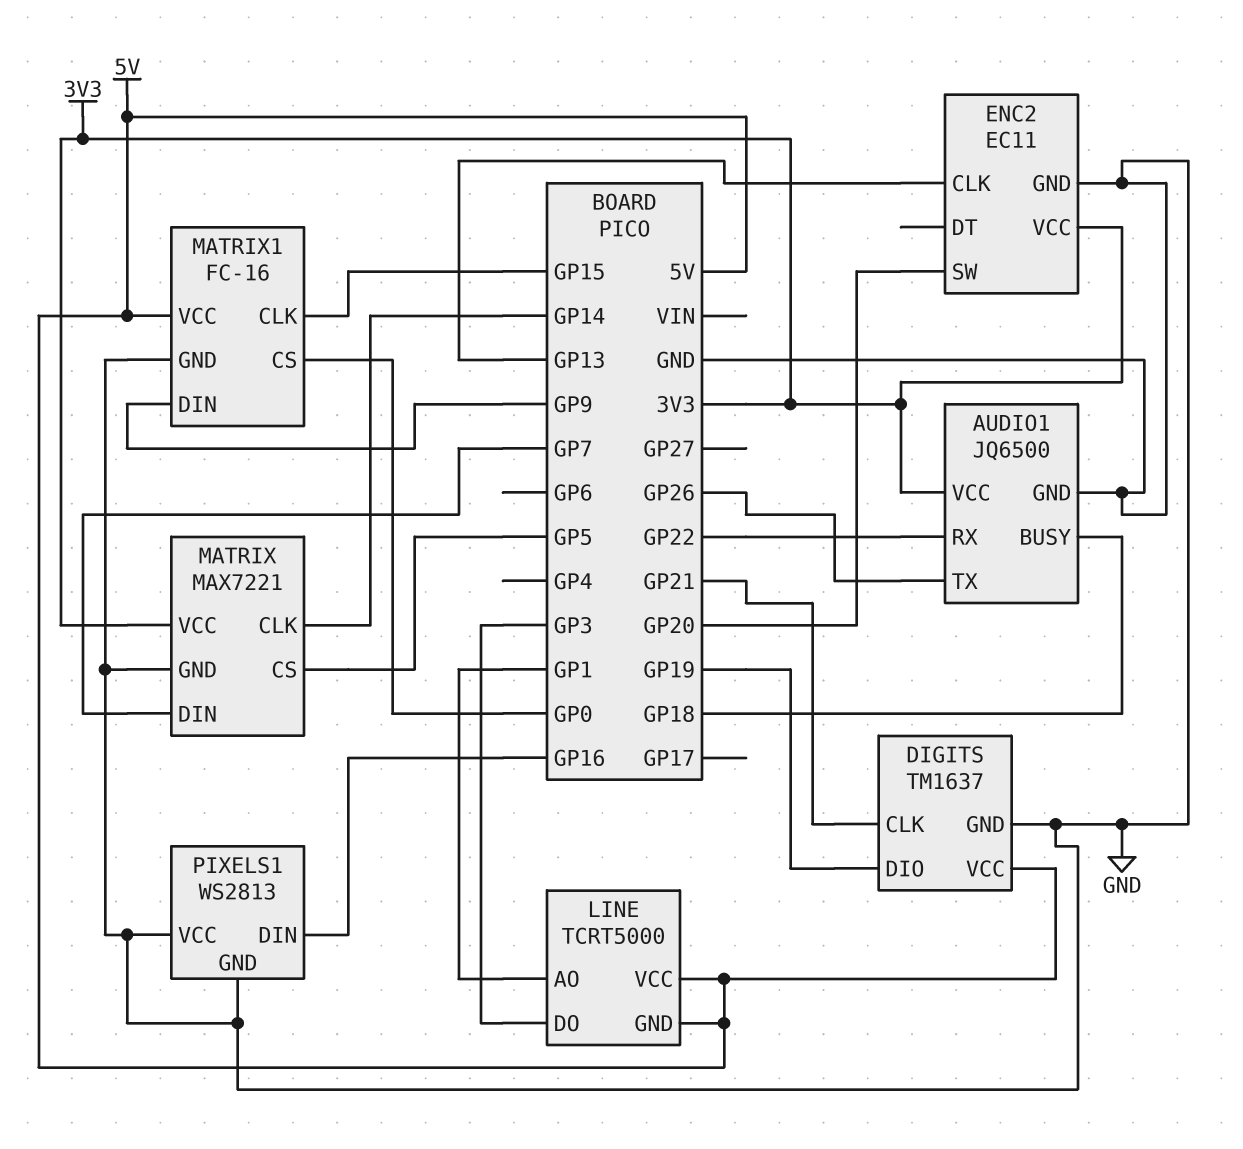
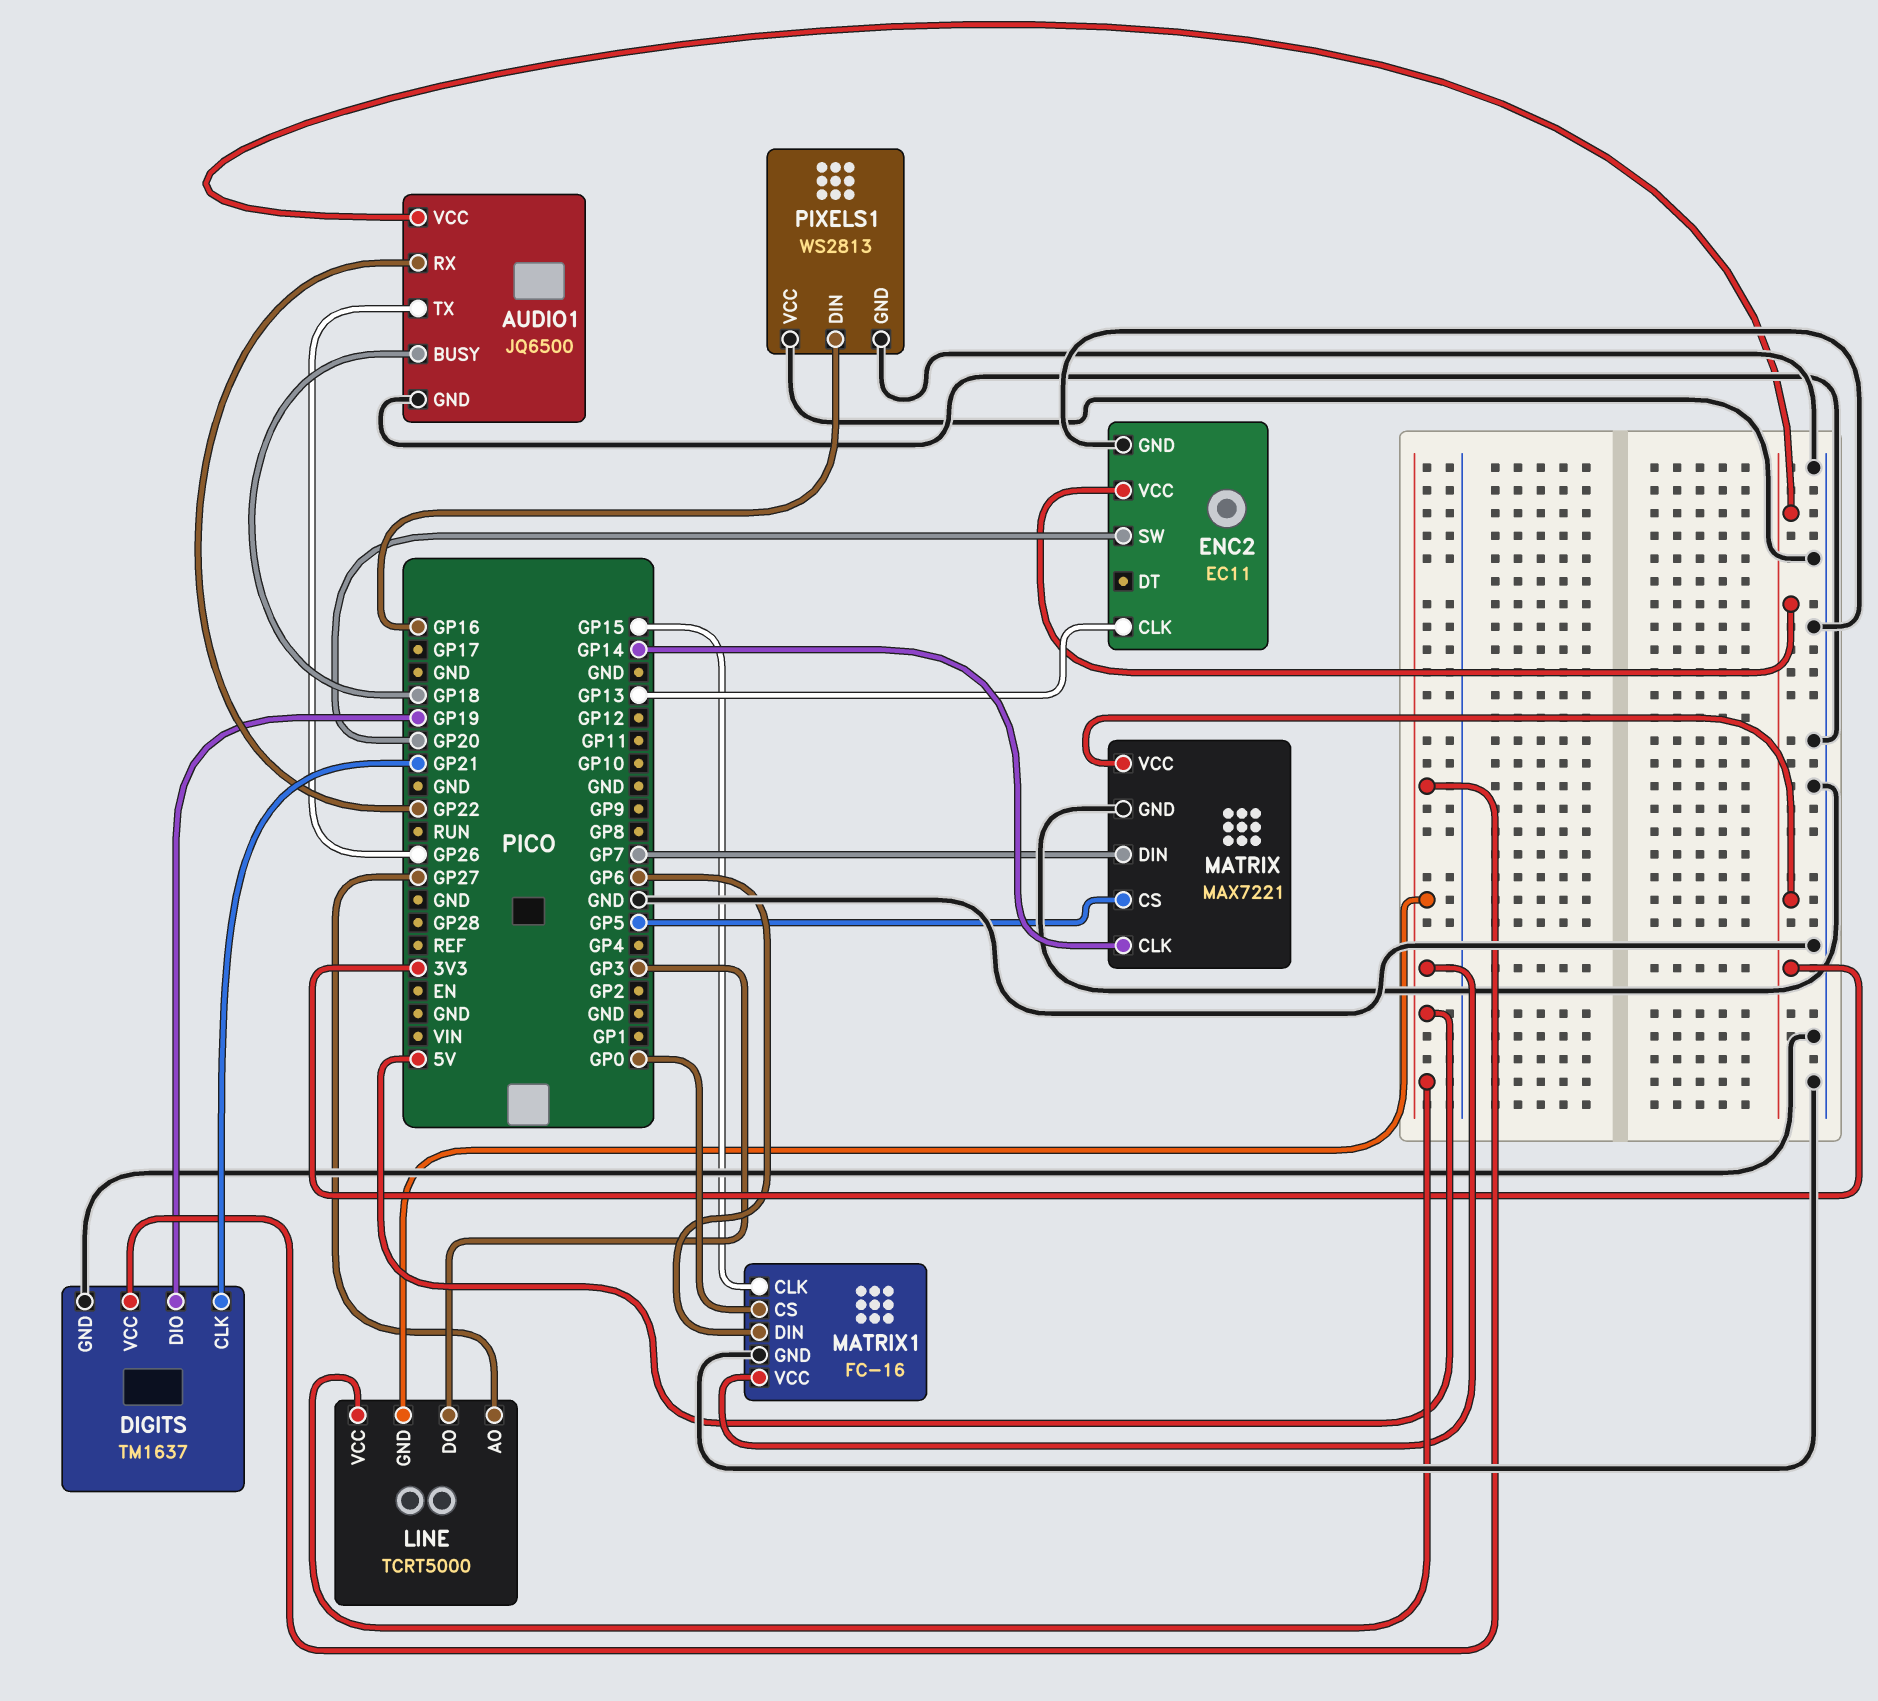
LINE pin AO: GP1 -> GP27
MATRIX1 pin DIN: GP9 -> GP6

